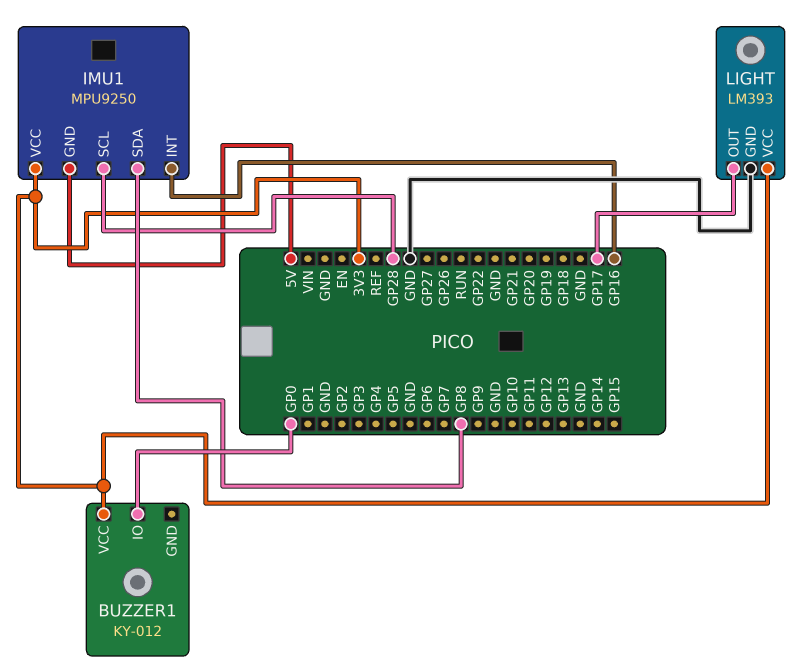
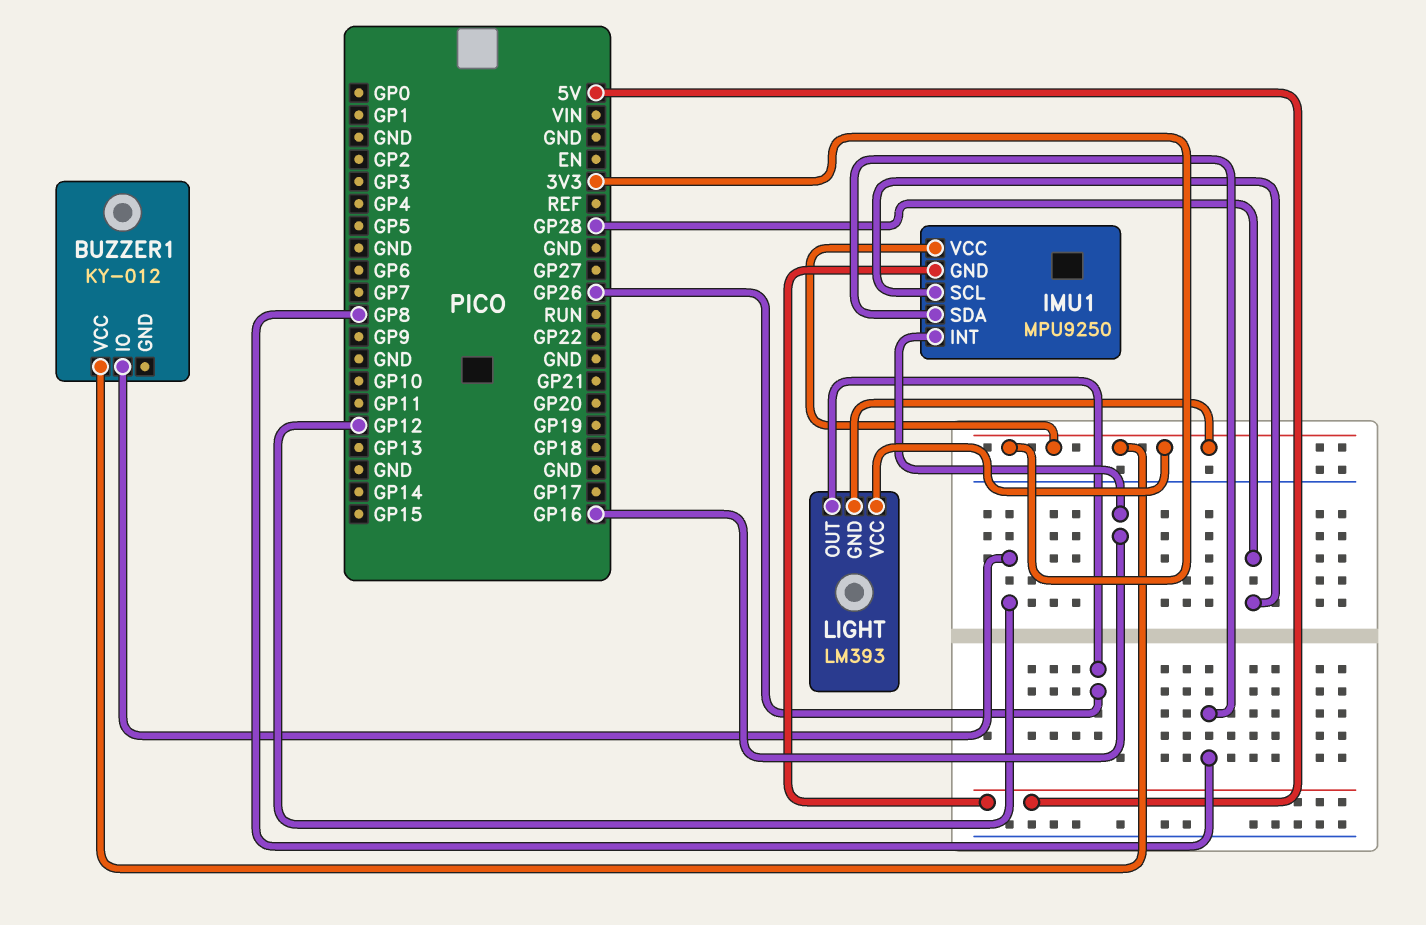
BUZZER1 pin IO: GP0 -> GP12
LIGHT pin GND: GND -> 3V3
LIGHT pin OUT: GP17 -> GP26

